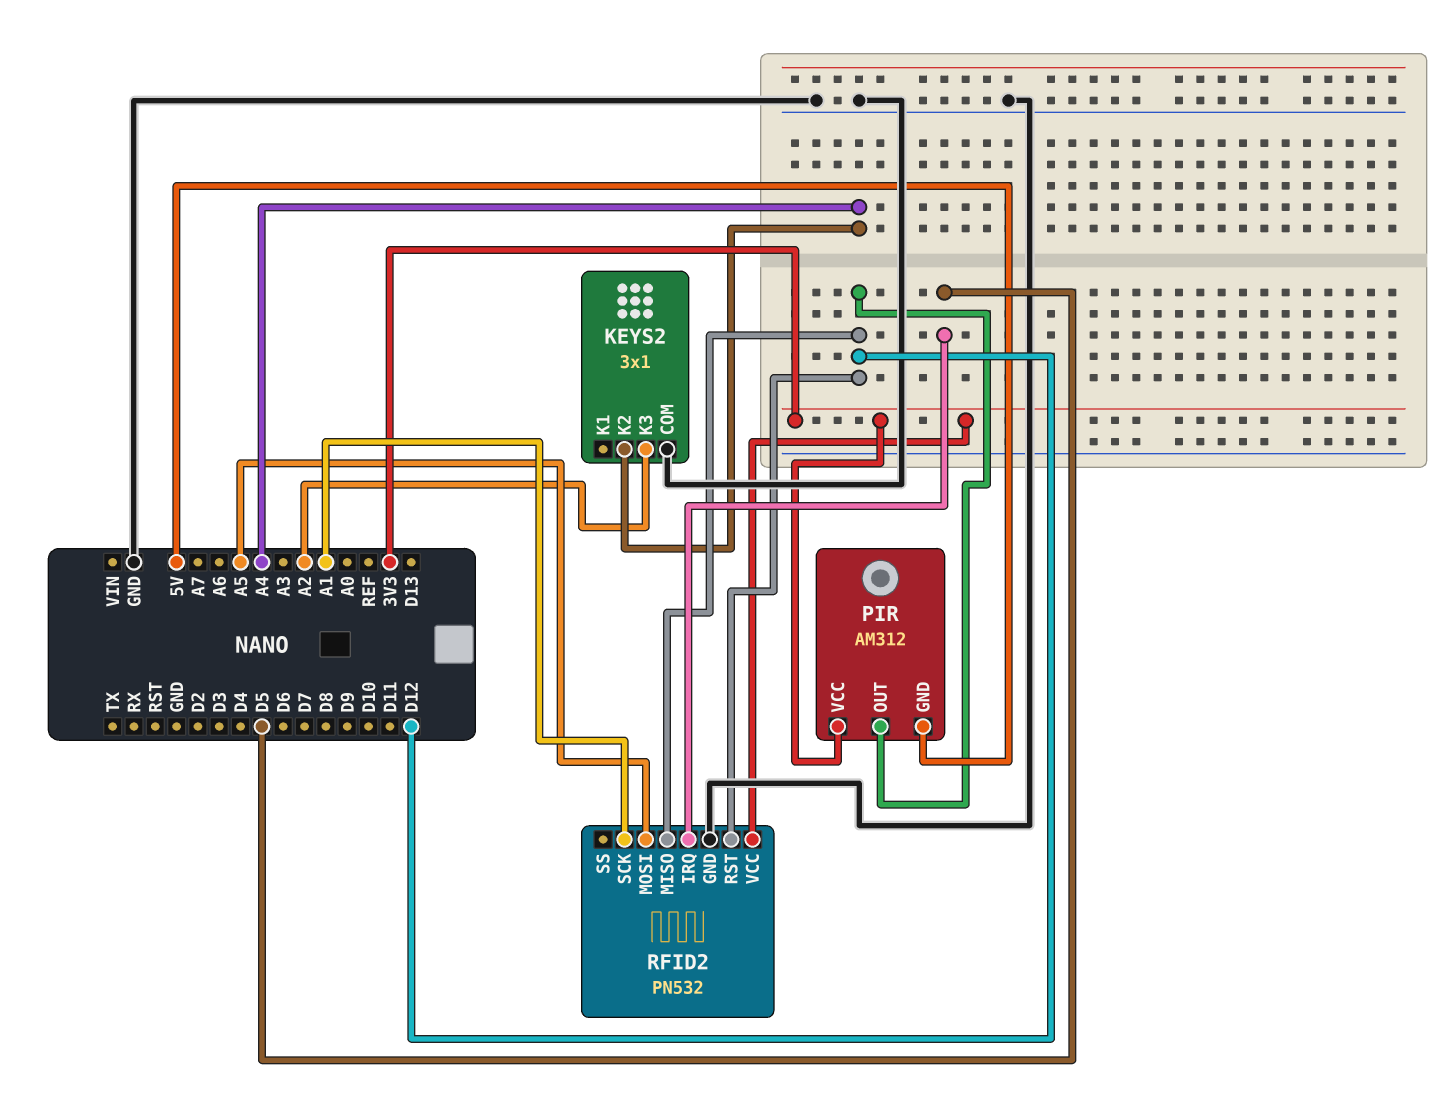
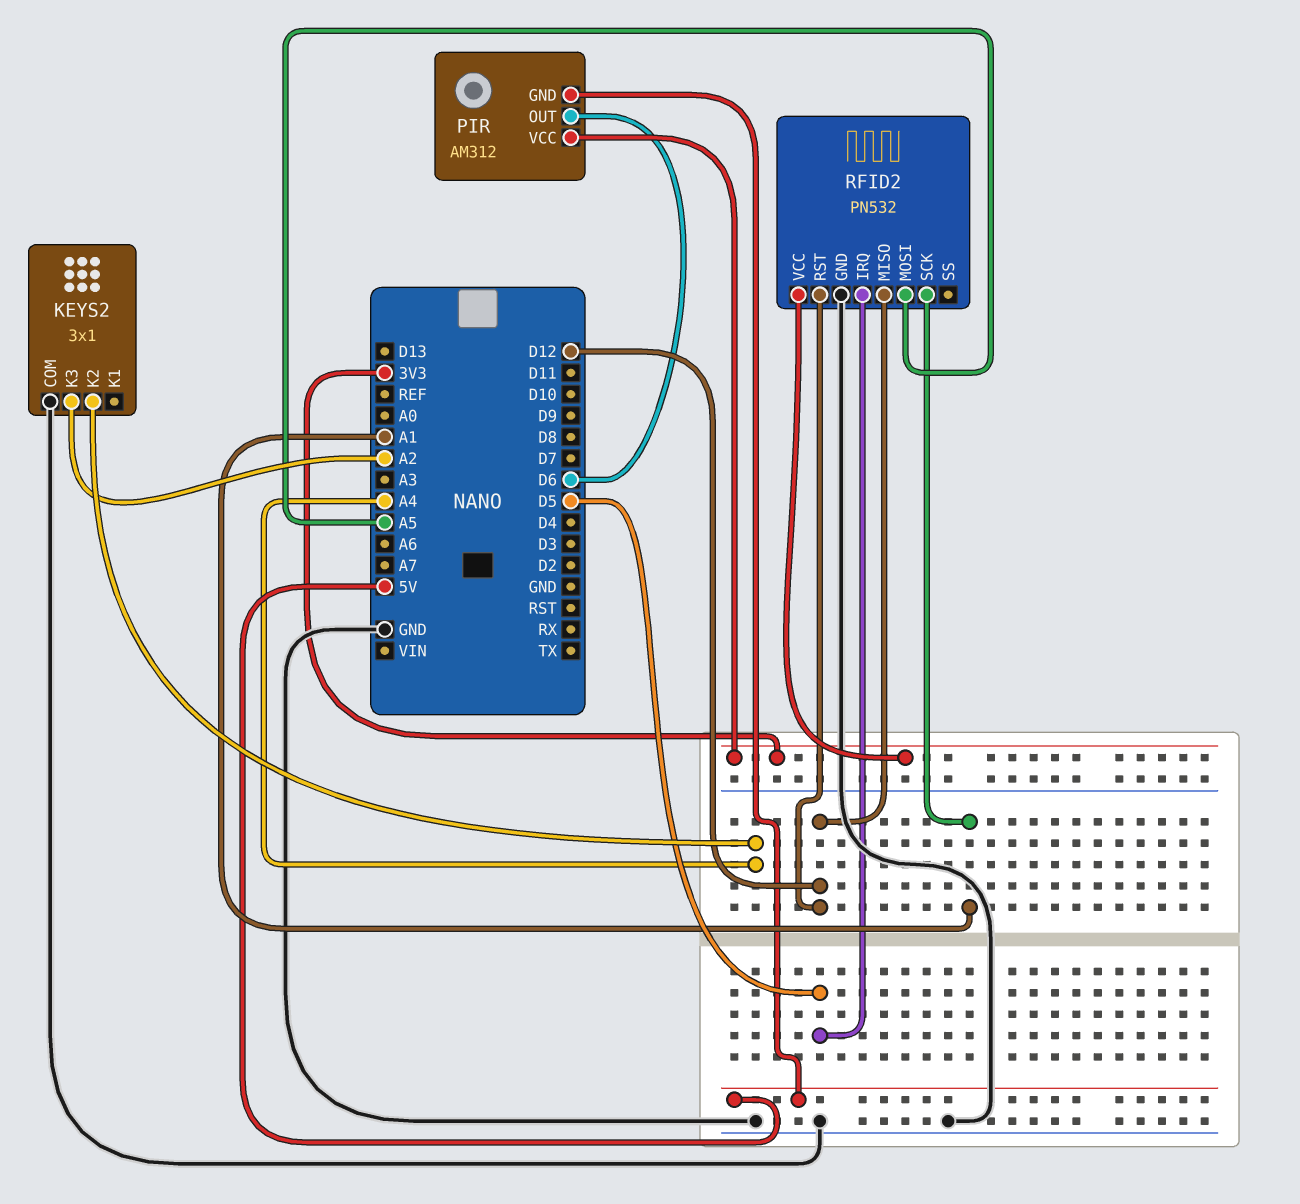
PIR pin OUT: D12 -> D6

